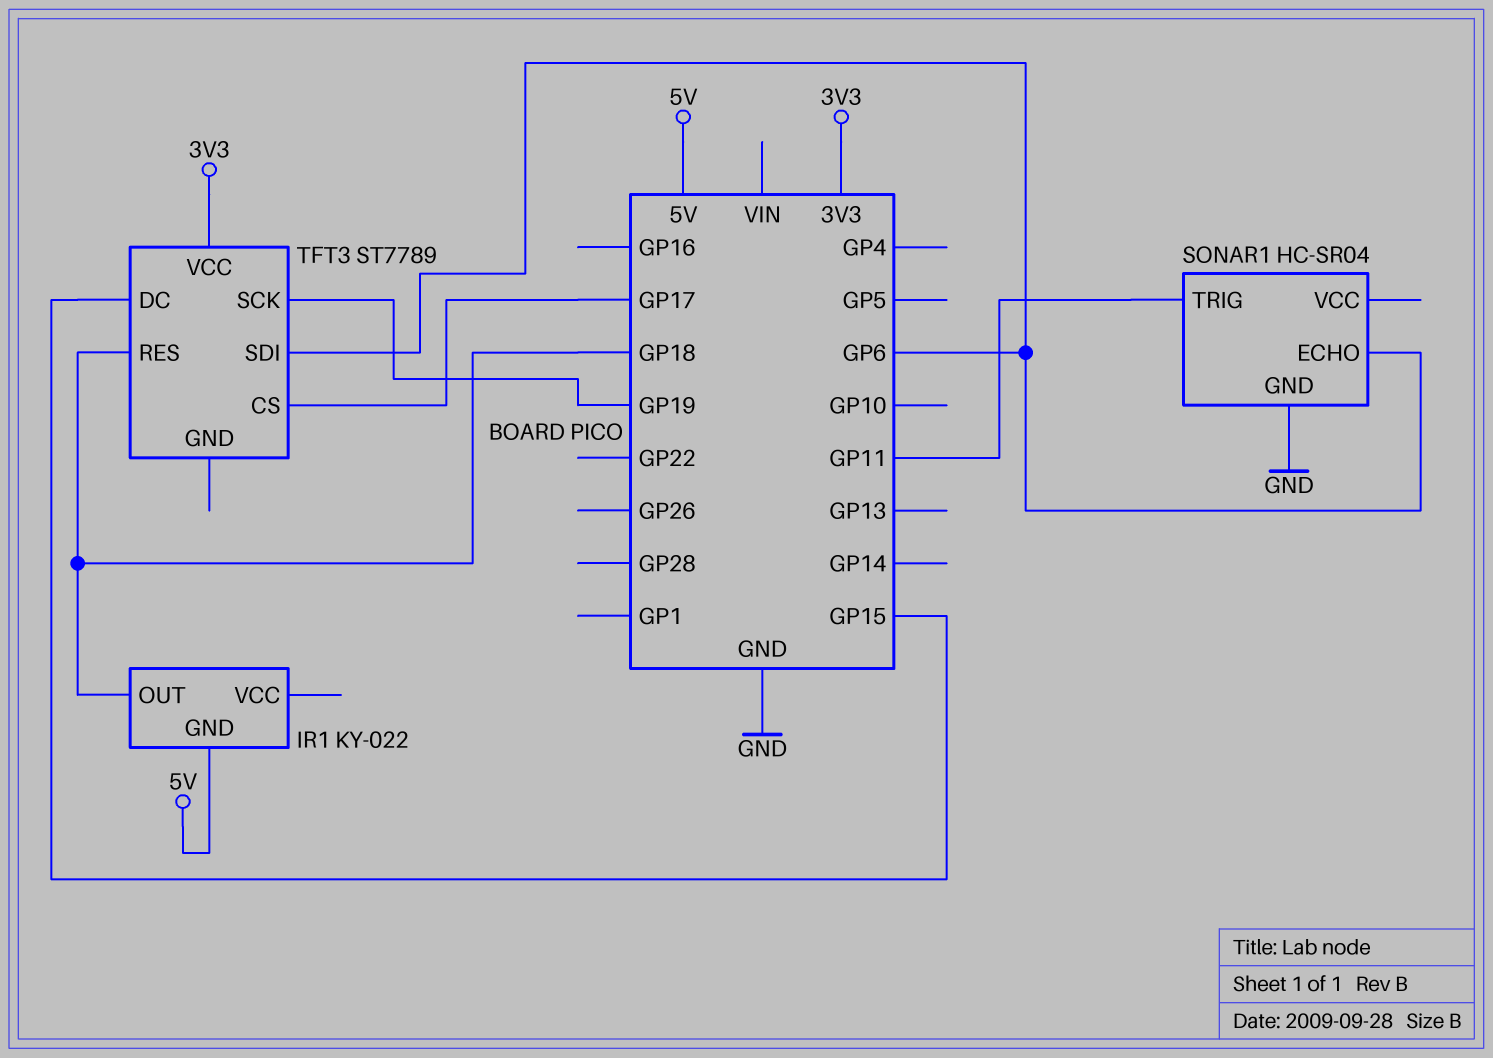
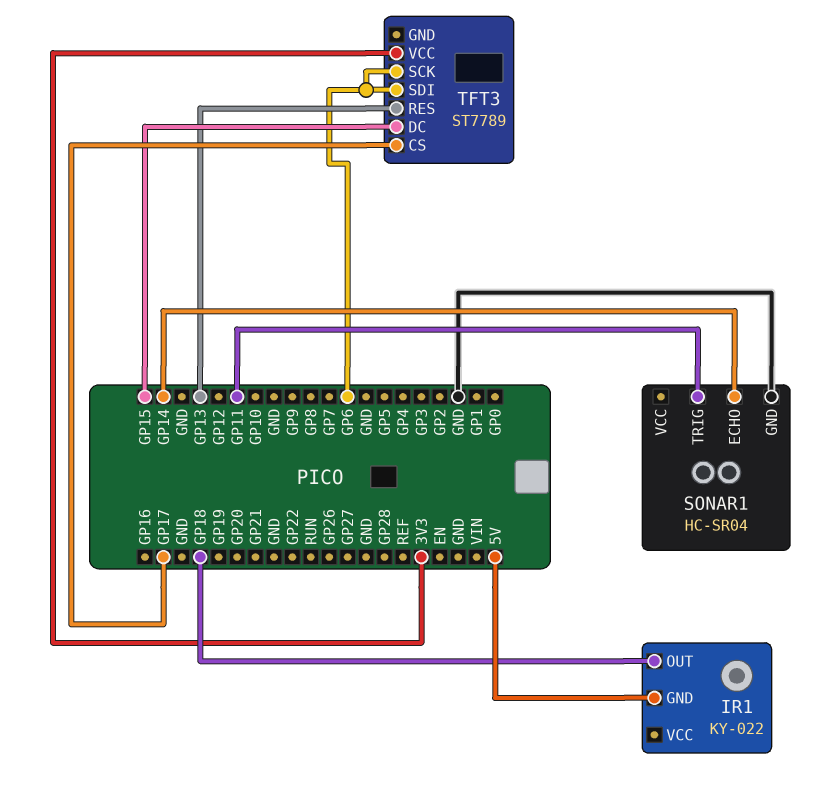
SONAR1 pin ECHO: GP6 -> GP14
TFT3 pin RES: GP18 -> GP13
TFT3 pin SCK: GP19 -> GP6

